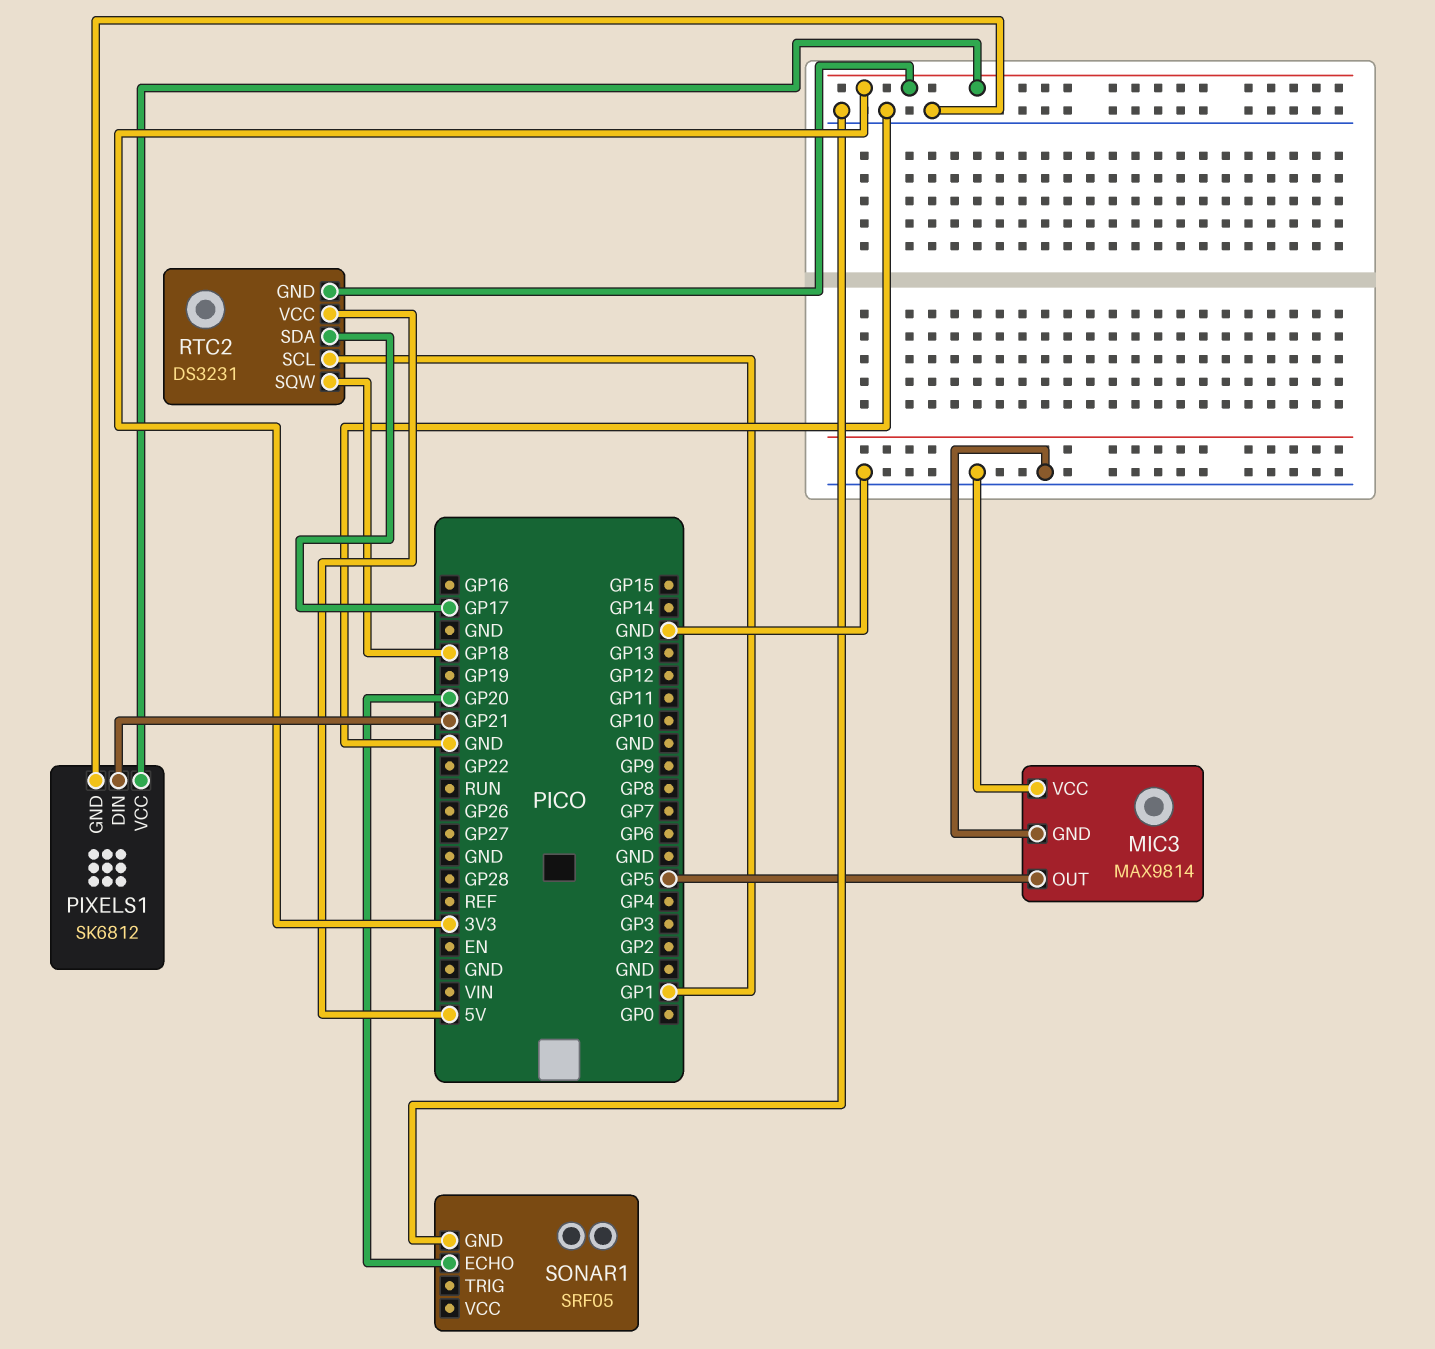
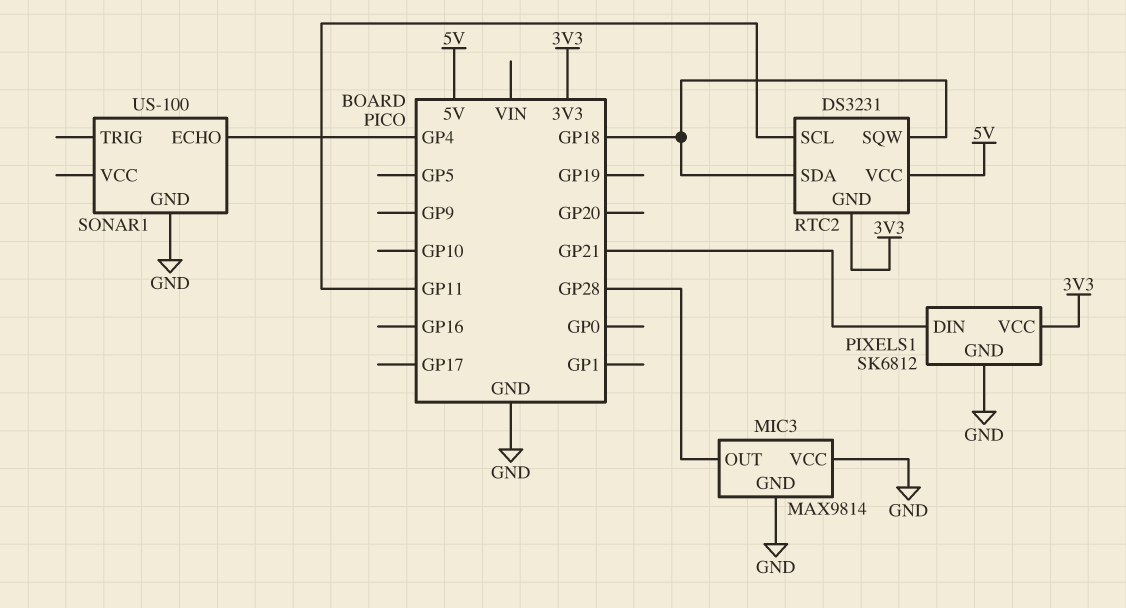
MIC3 pin OUT: GP5 -> GP28
RTC2 pin SCL: GP1 -> GP11
RTC2 pin SDA: GP17 -> GP18
SONAR1: SRF05 -> US-100
SONAR1 pin ECHO: GP20 -> GP4

